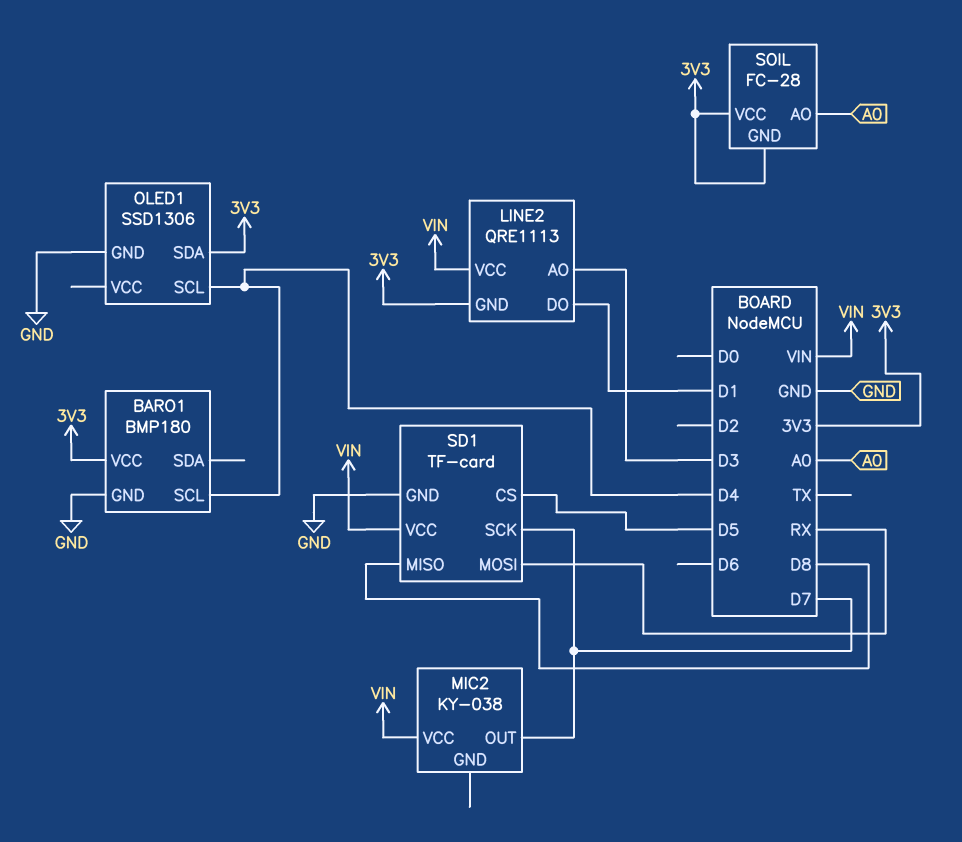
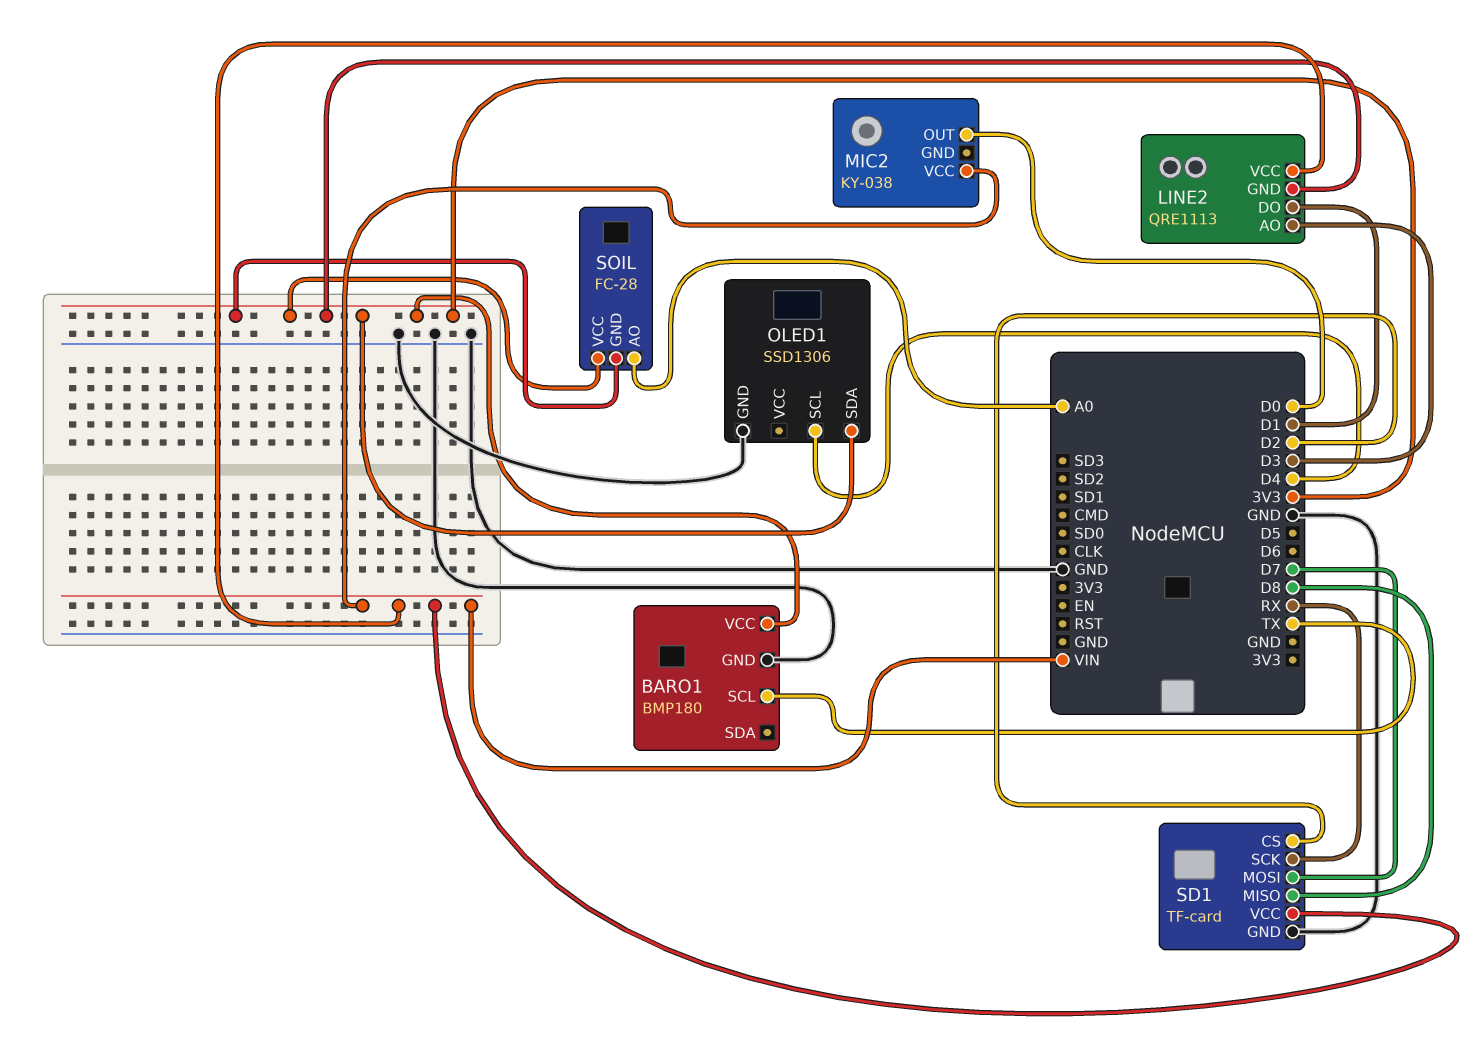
BARO1 pin SCL: D4 -> TX
MIC2 pin OUT: D7 -> D0
SD1 pin CS: D5 -> D2
SD1 pin MOSI: RX -> D7
SD1 pin SCK: D7 -> RX

